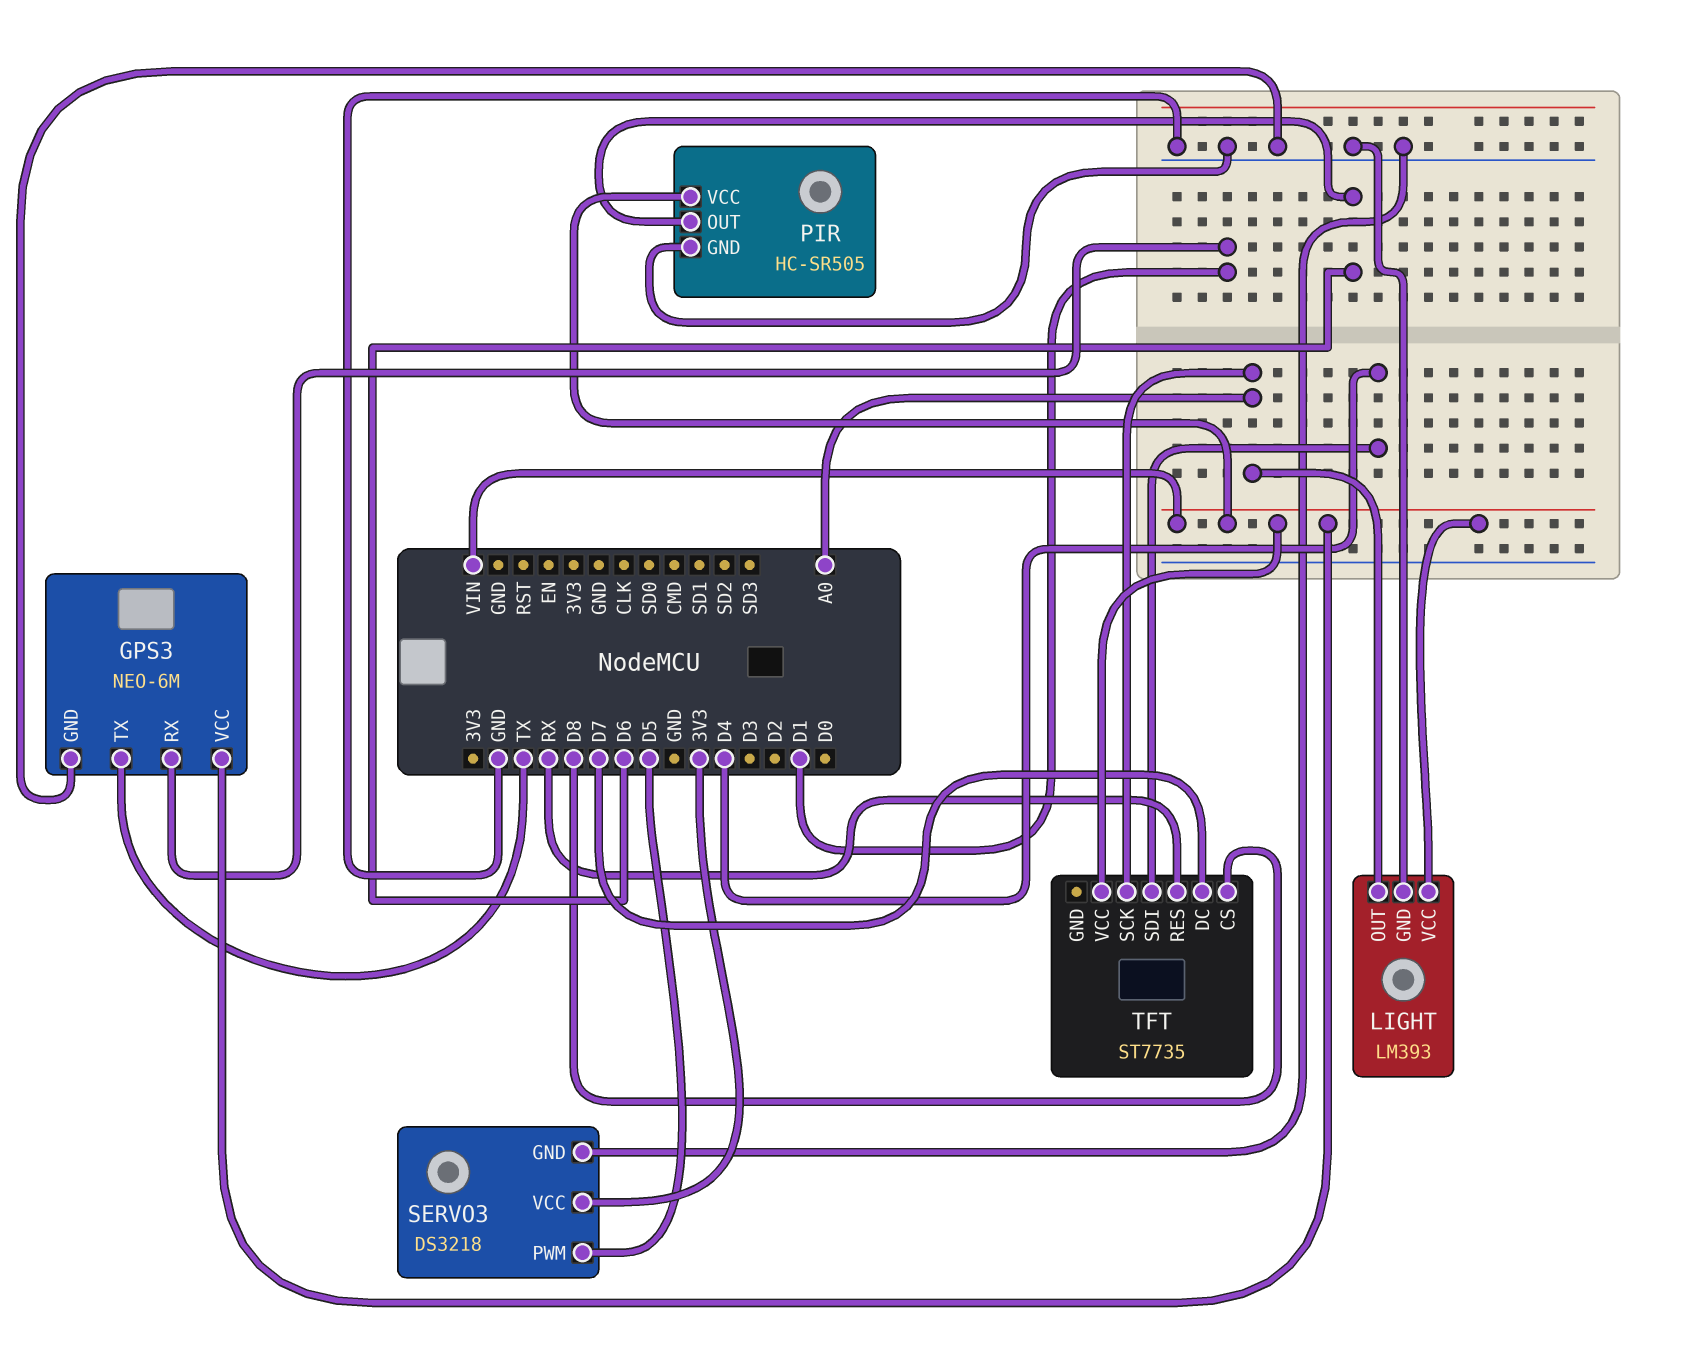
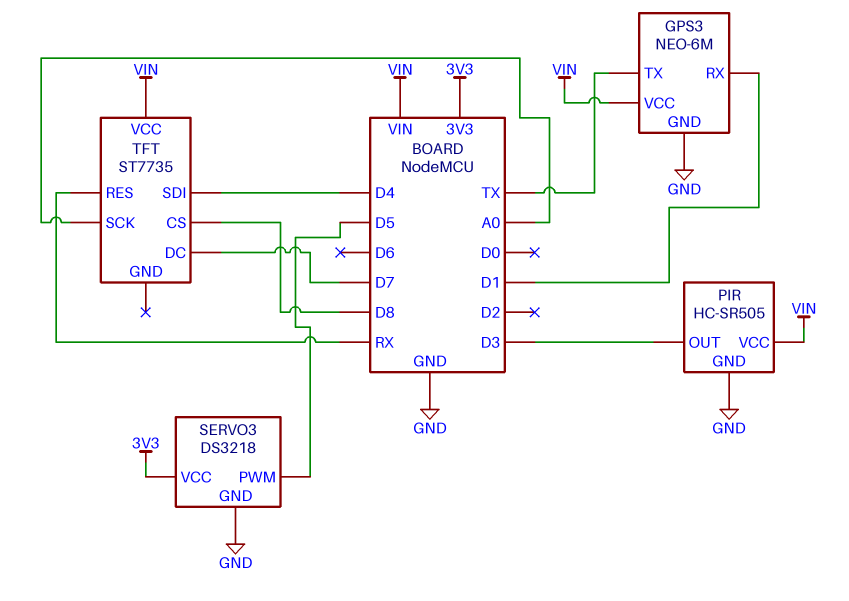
LIGHT: LM393 -> none
LIGHT pin GND: GND -> none
LIGHT pin OUT: A0 -> none
LIGHT pin VCC: VIN -> none
PIR pin OUT: D6 -> D3

